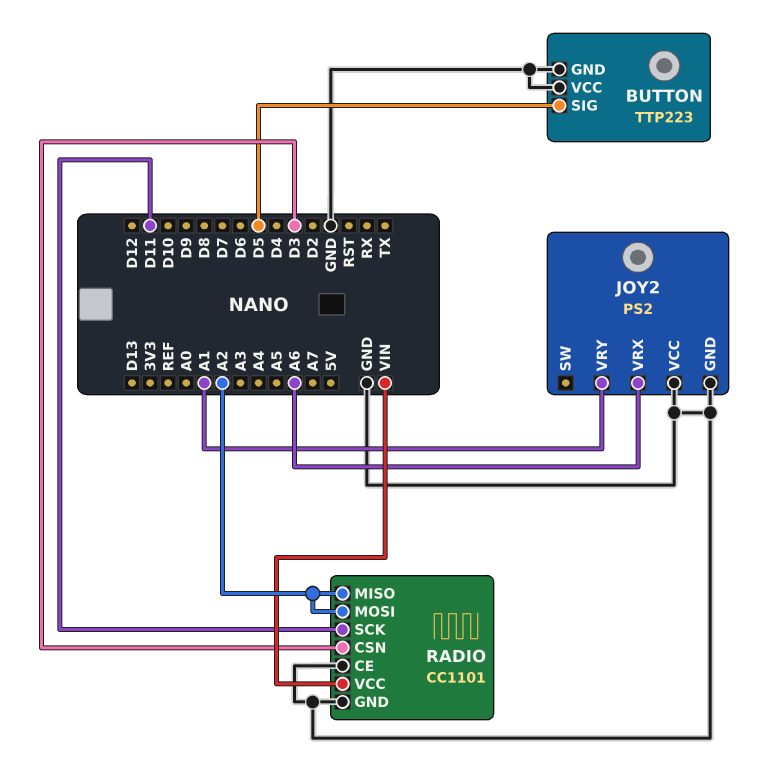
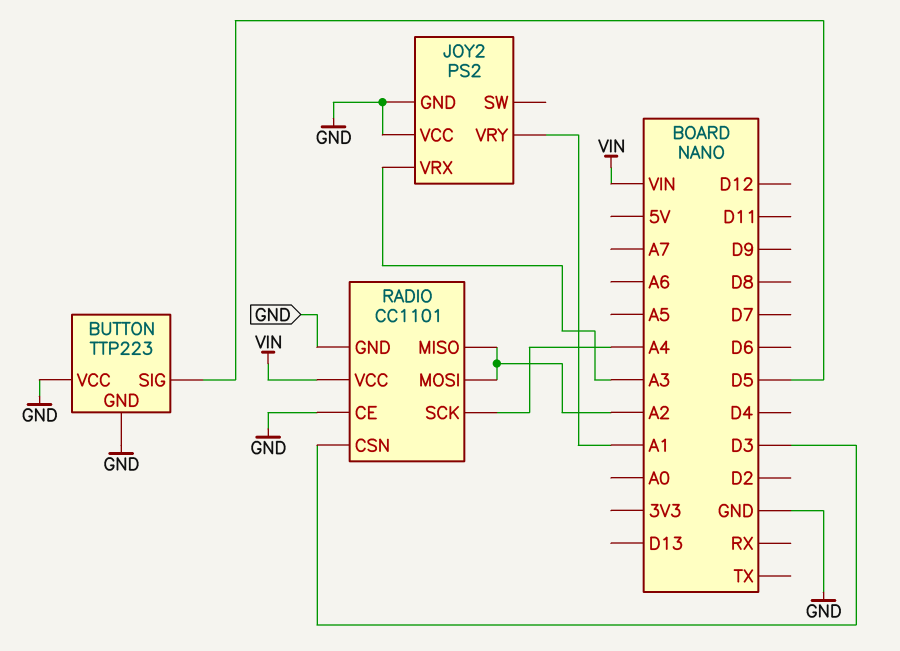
JOY2 pin VRX: A6 -> A3
RADIO pin SCK: D11 -> A4

